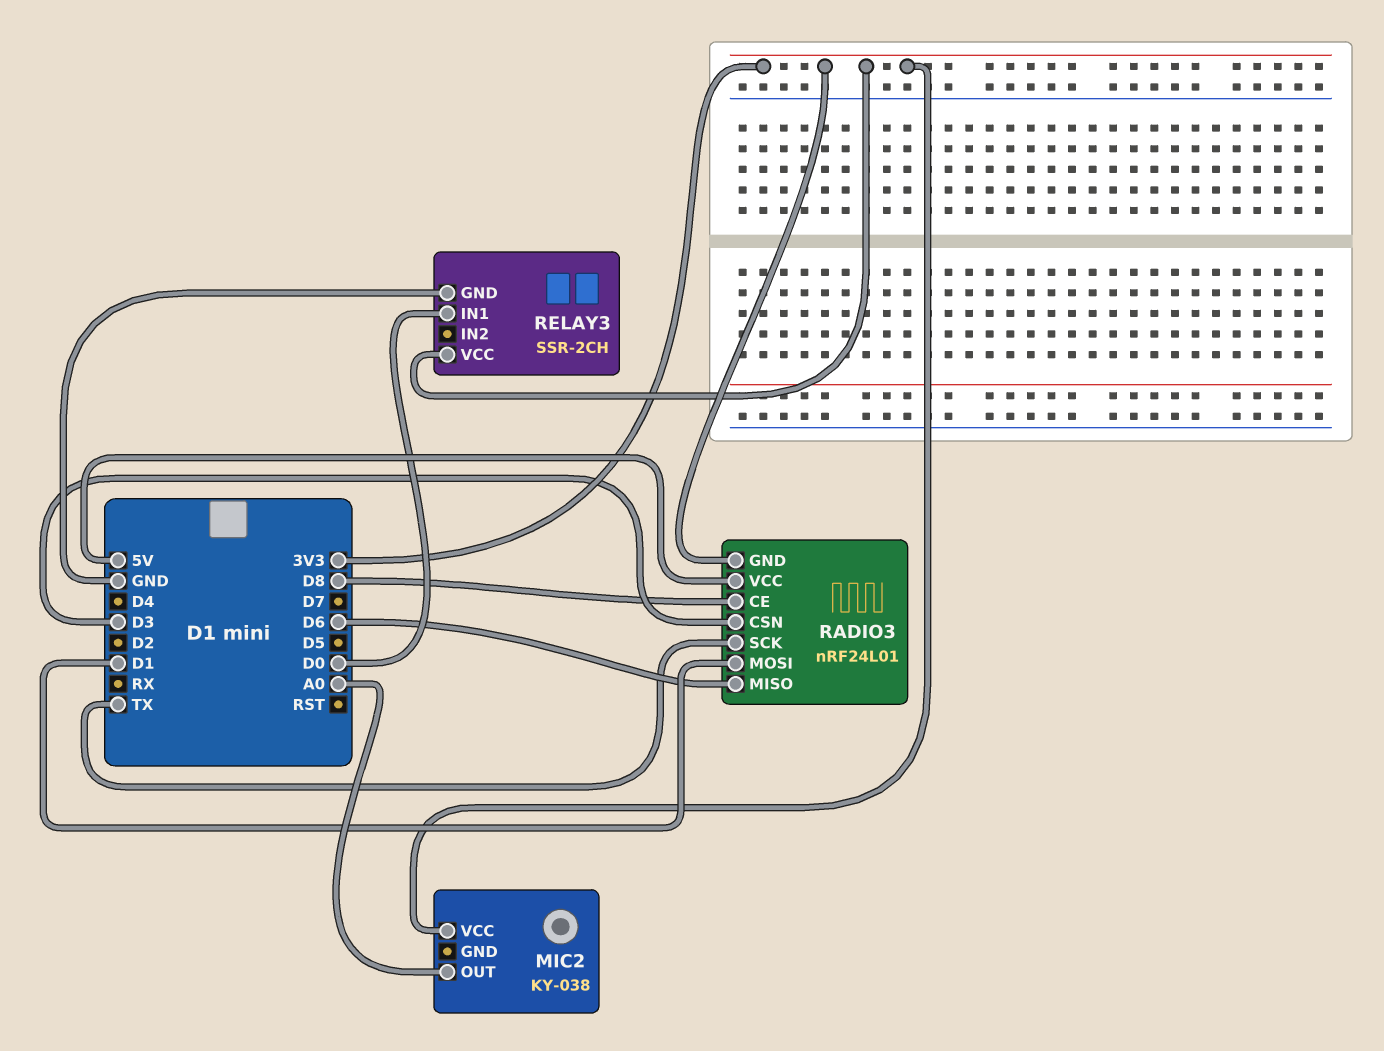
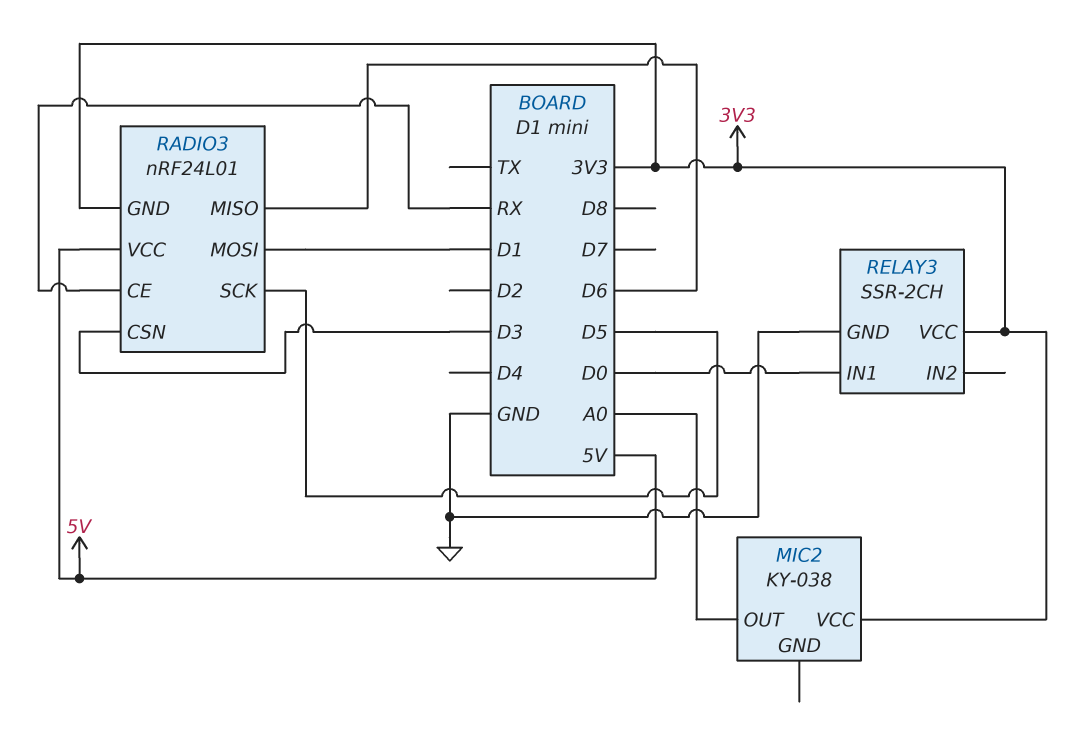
RADIO3 pin CE: D8 -> RX
RADIO3 pin SCK: TX -> D5

